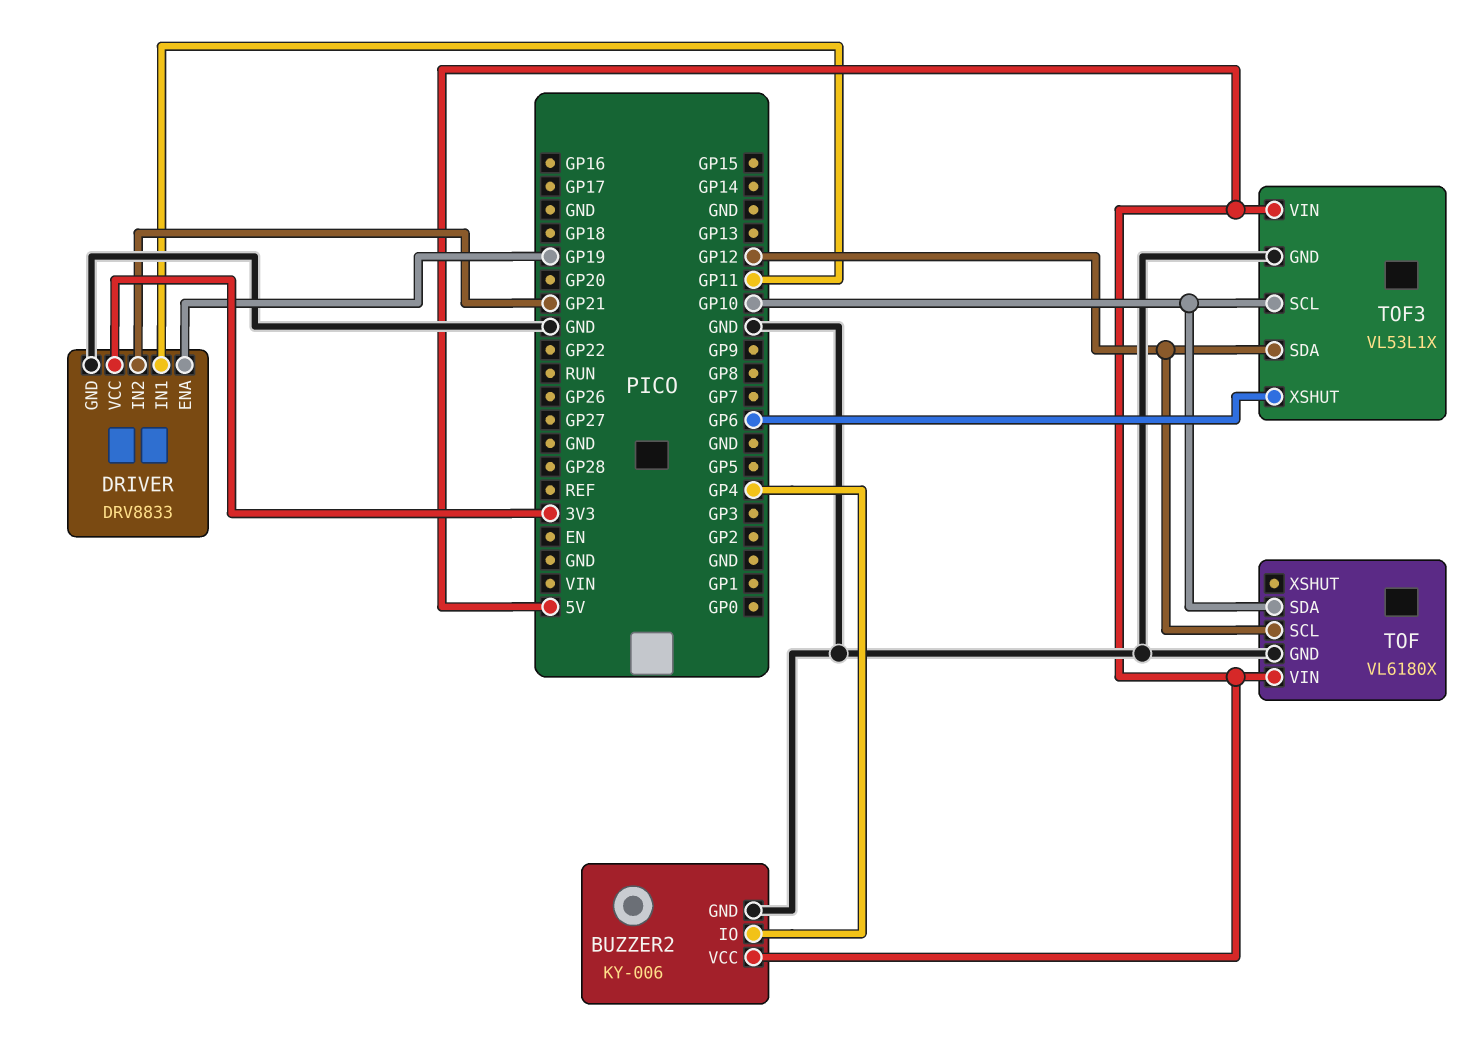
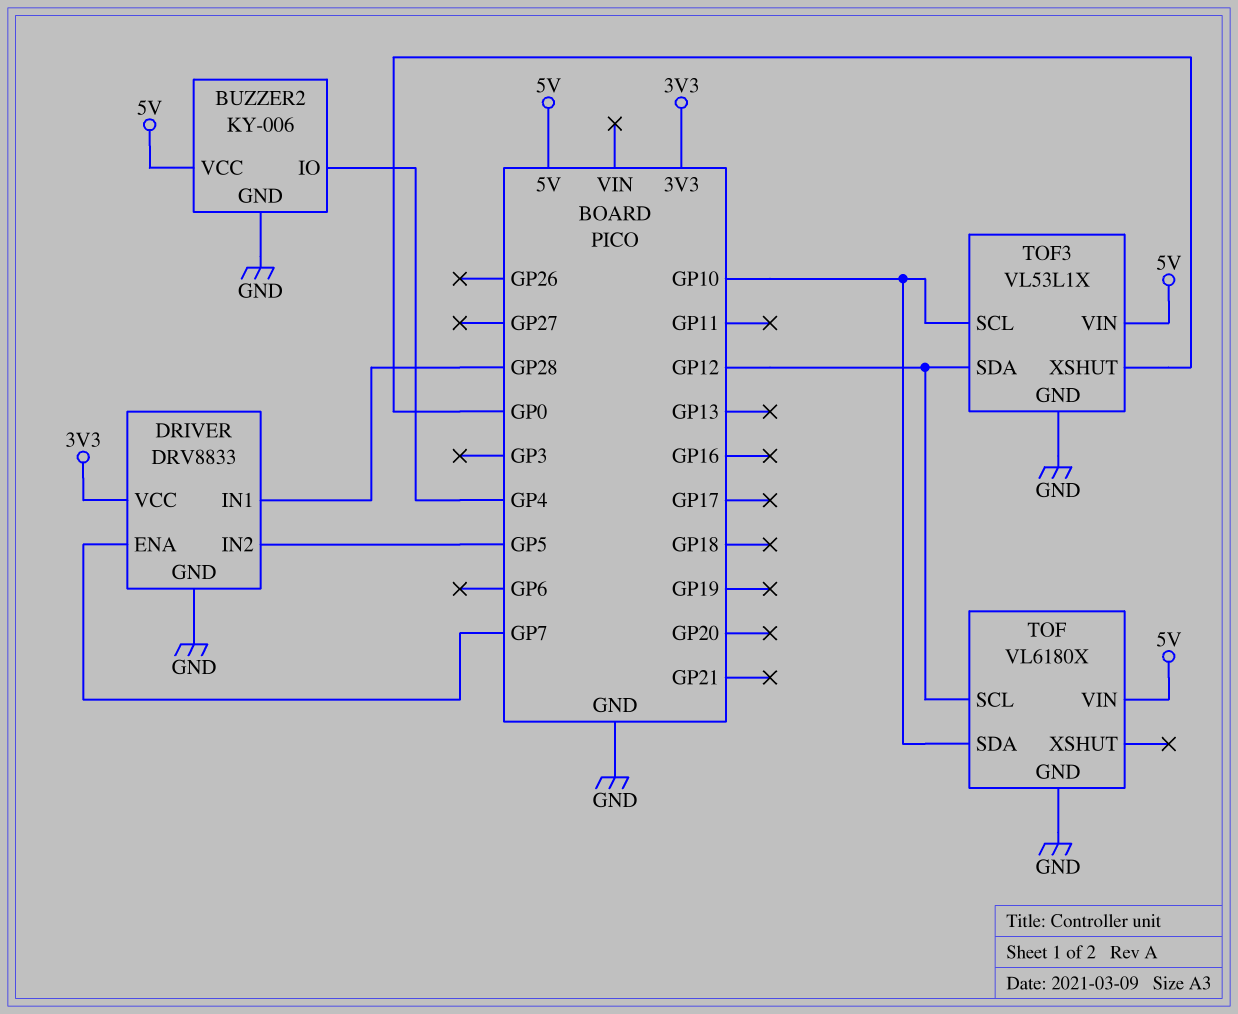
DRIVER pin ENA: GP19 -> GP7
DRIVER pin IN1: GP11 -> GP28
DRIVER pin IN2: GP21 -> GP5
TOF3 pin XSHUT: GP6 -> GP0

